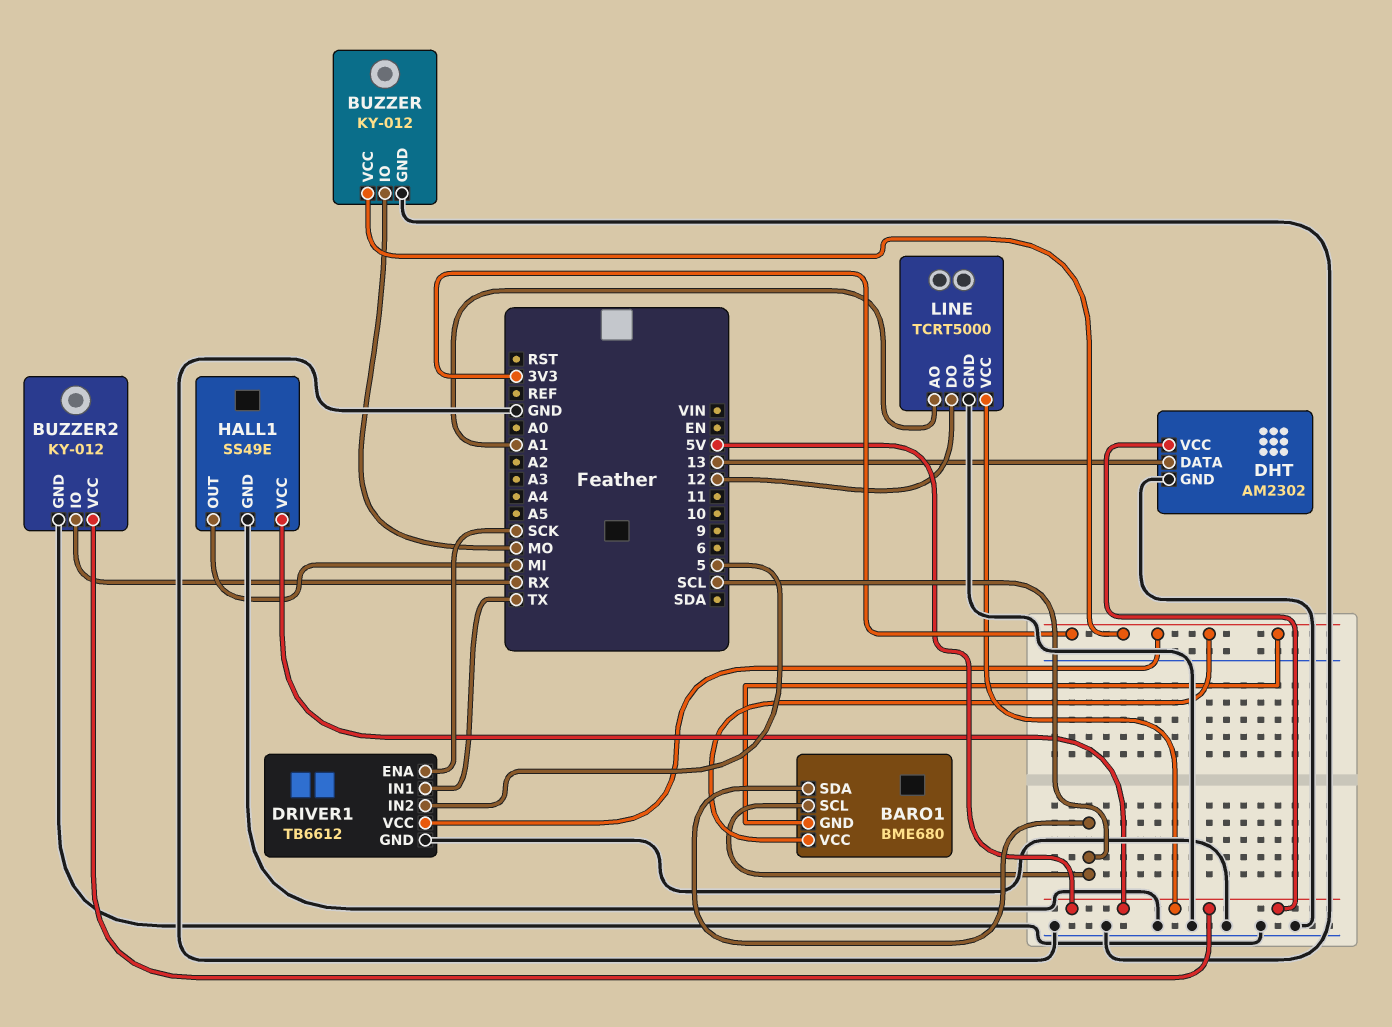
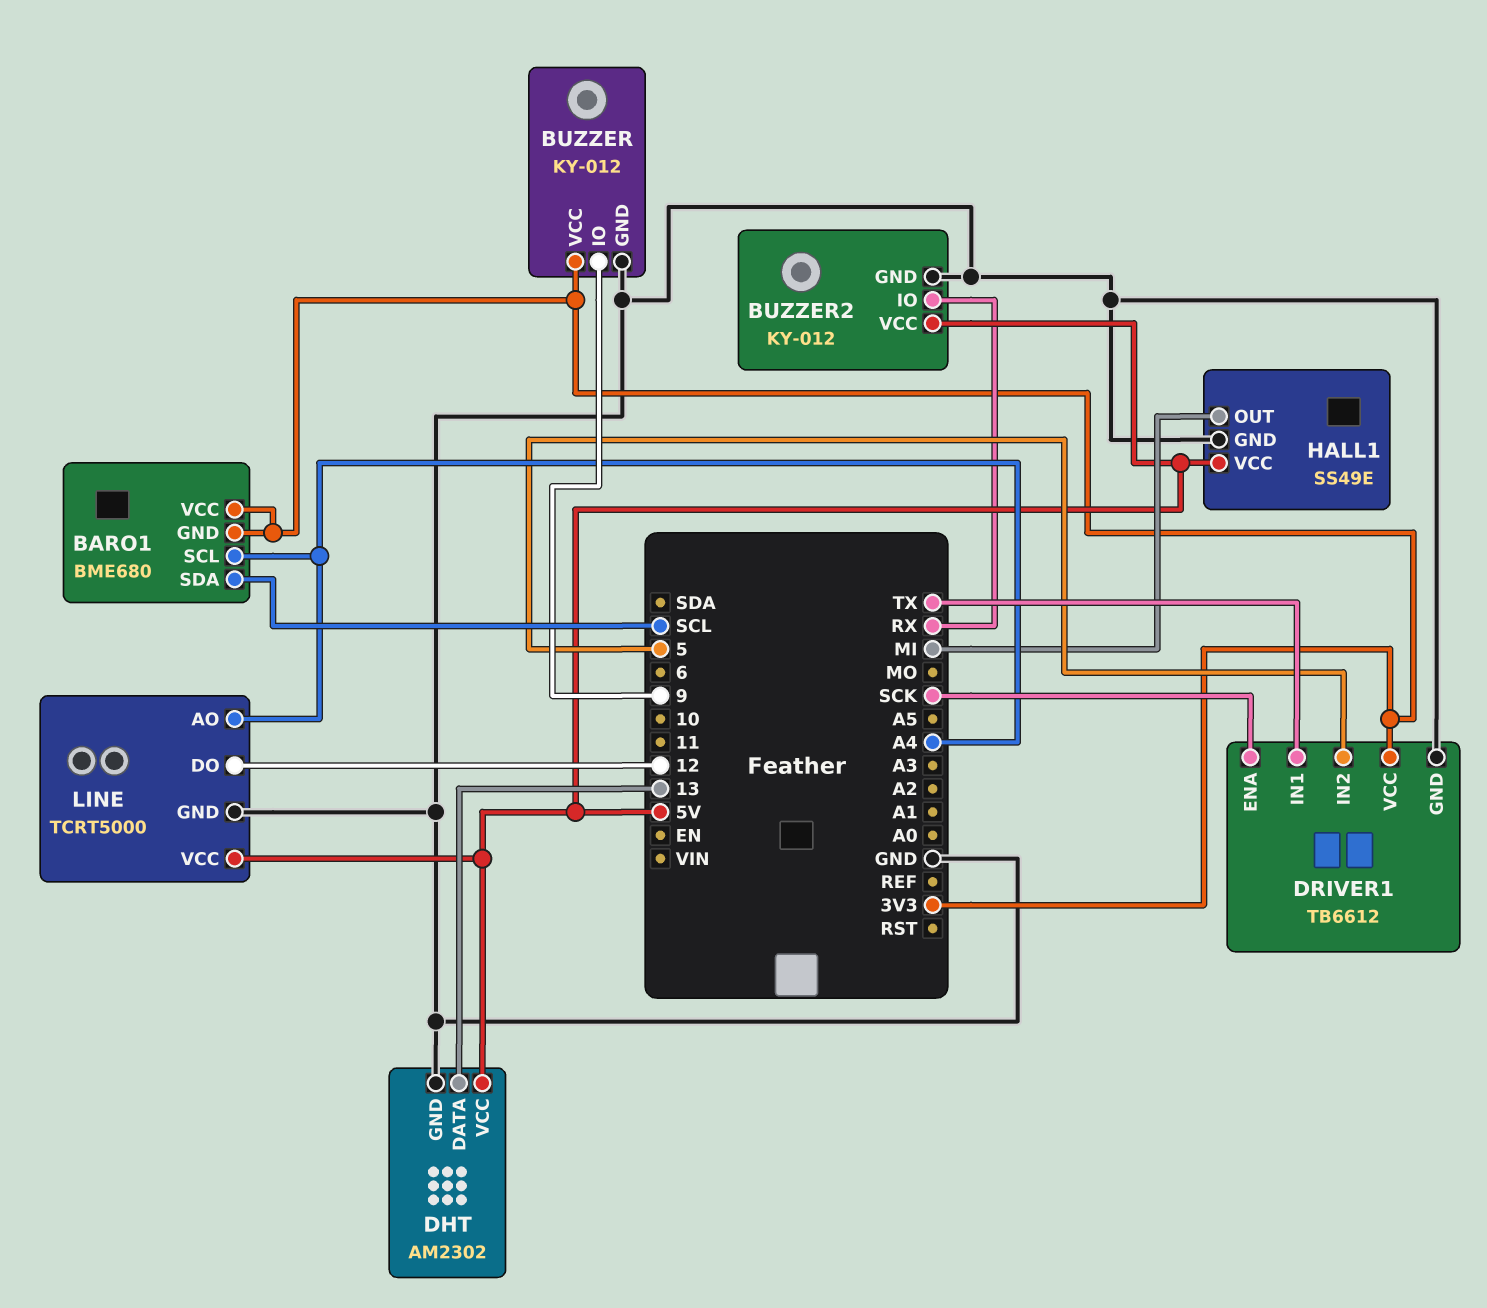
BARO1 pin SCL: SCL -> A4
BUZZER pin IO: MO -> 9
LINE pin AO: A1 -> A4

